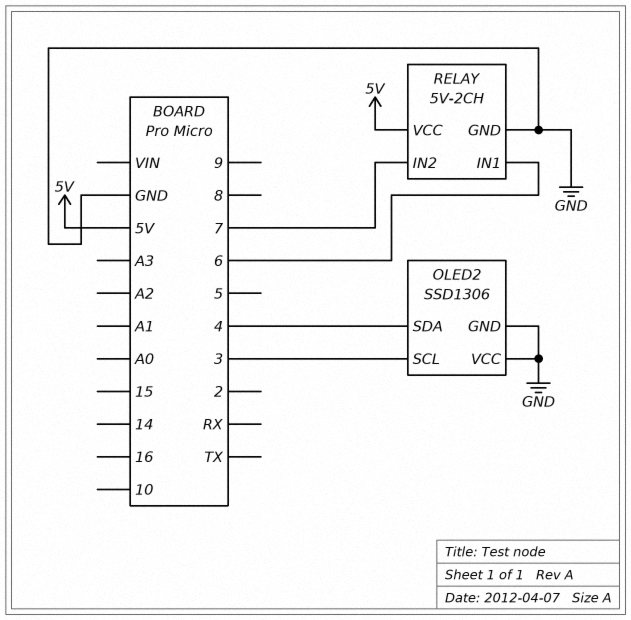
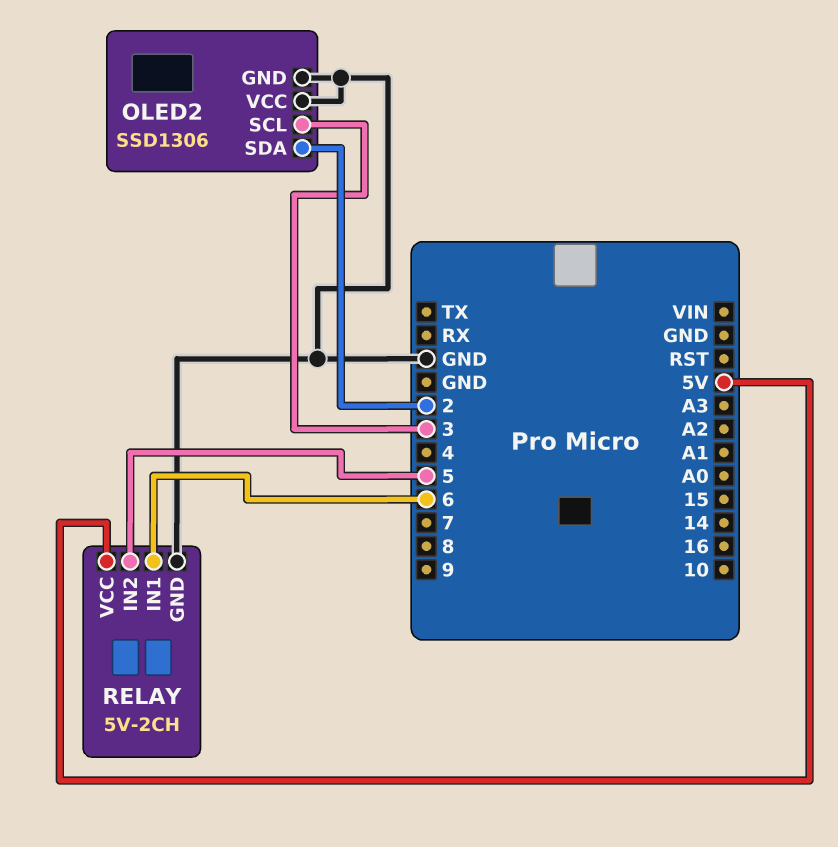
OLED2 pin SDA: 4 -> 2
RELAY pin IN2: 7 -> 5

